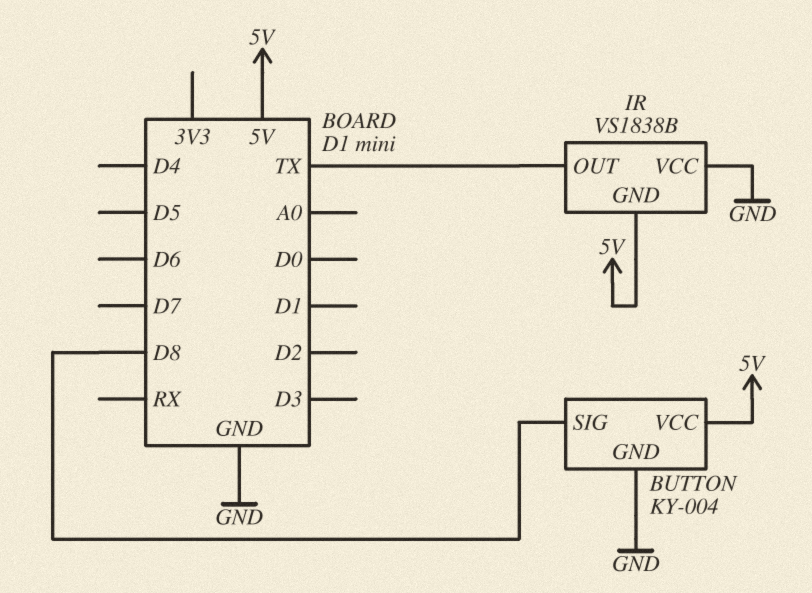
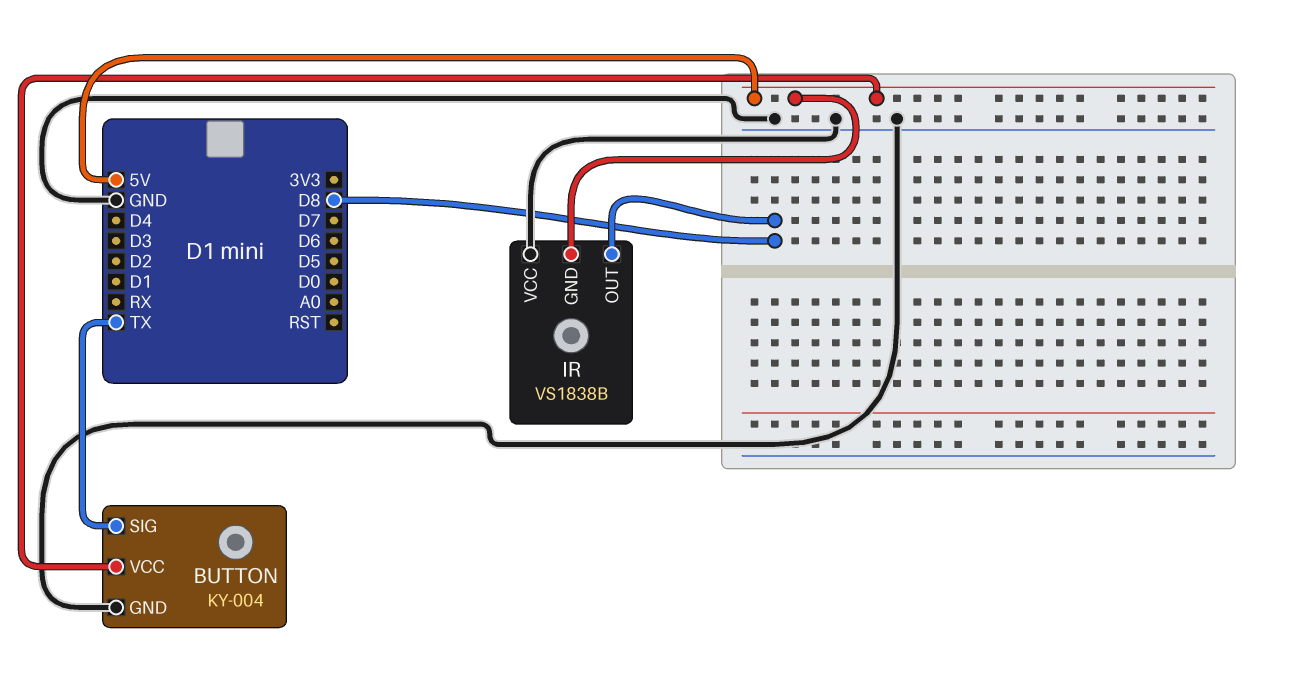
BUTTON pin SIG: D8 -> TX
IR pin OUT: TX -> D8

